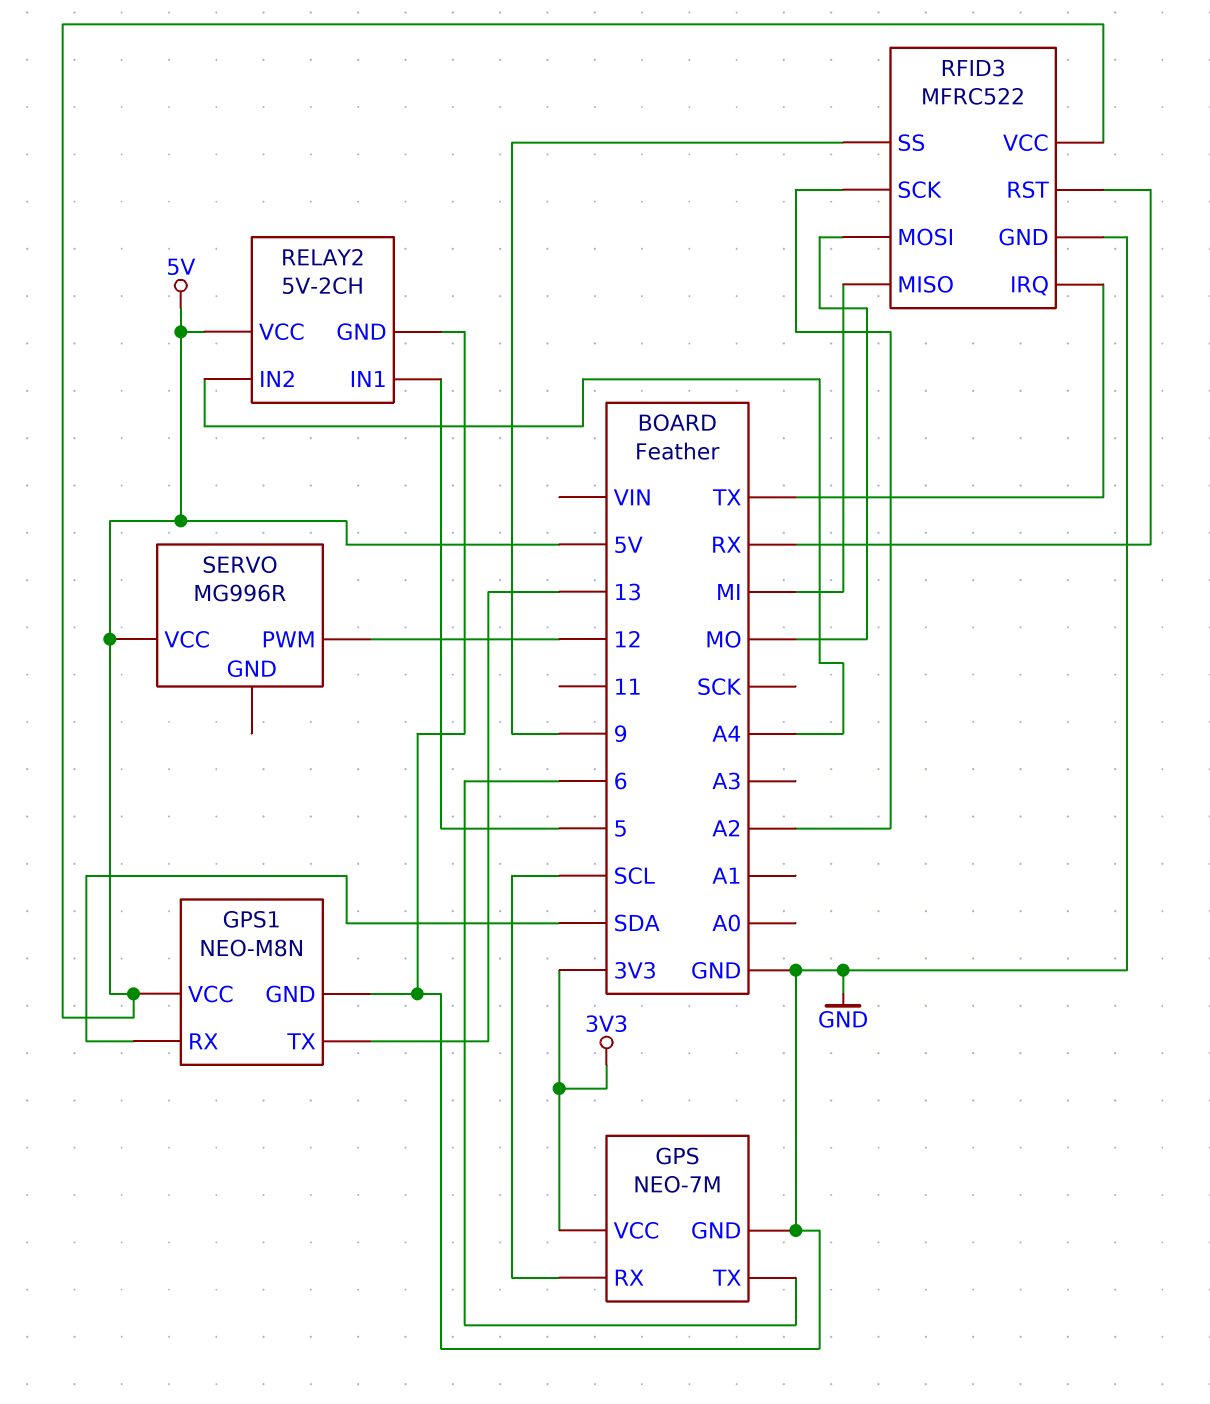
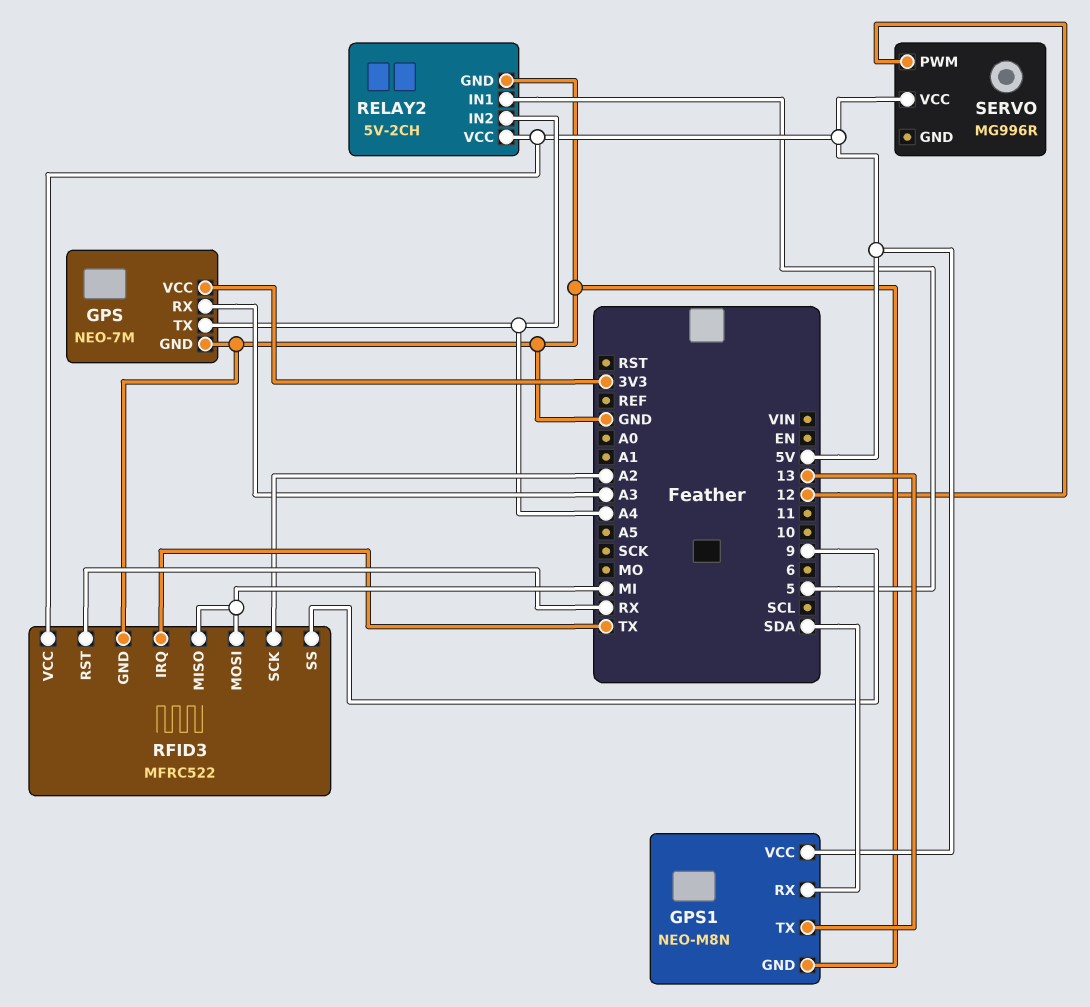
GPS pin RX: SCL -> A3
GPS pin TX: 6 -> A4
RFID3 pin MOSI: MO -> MI

